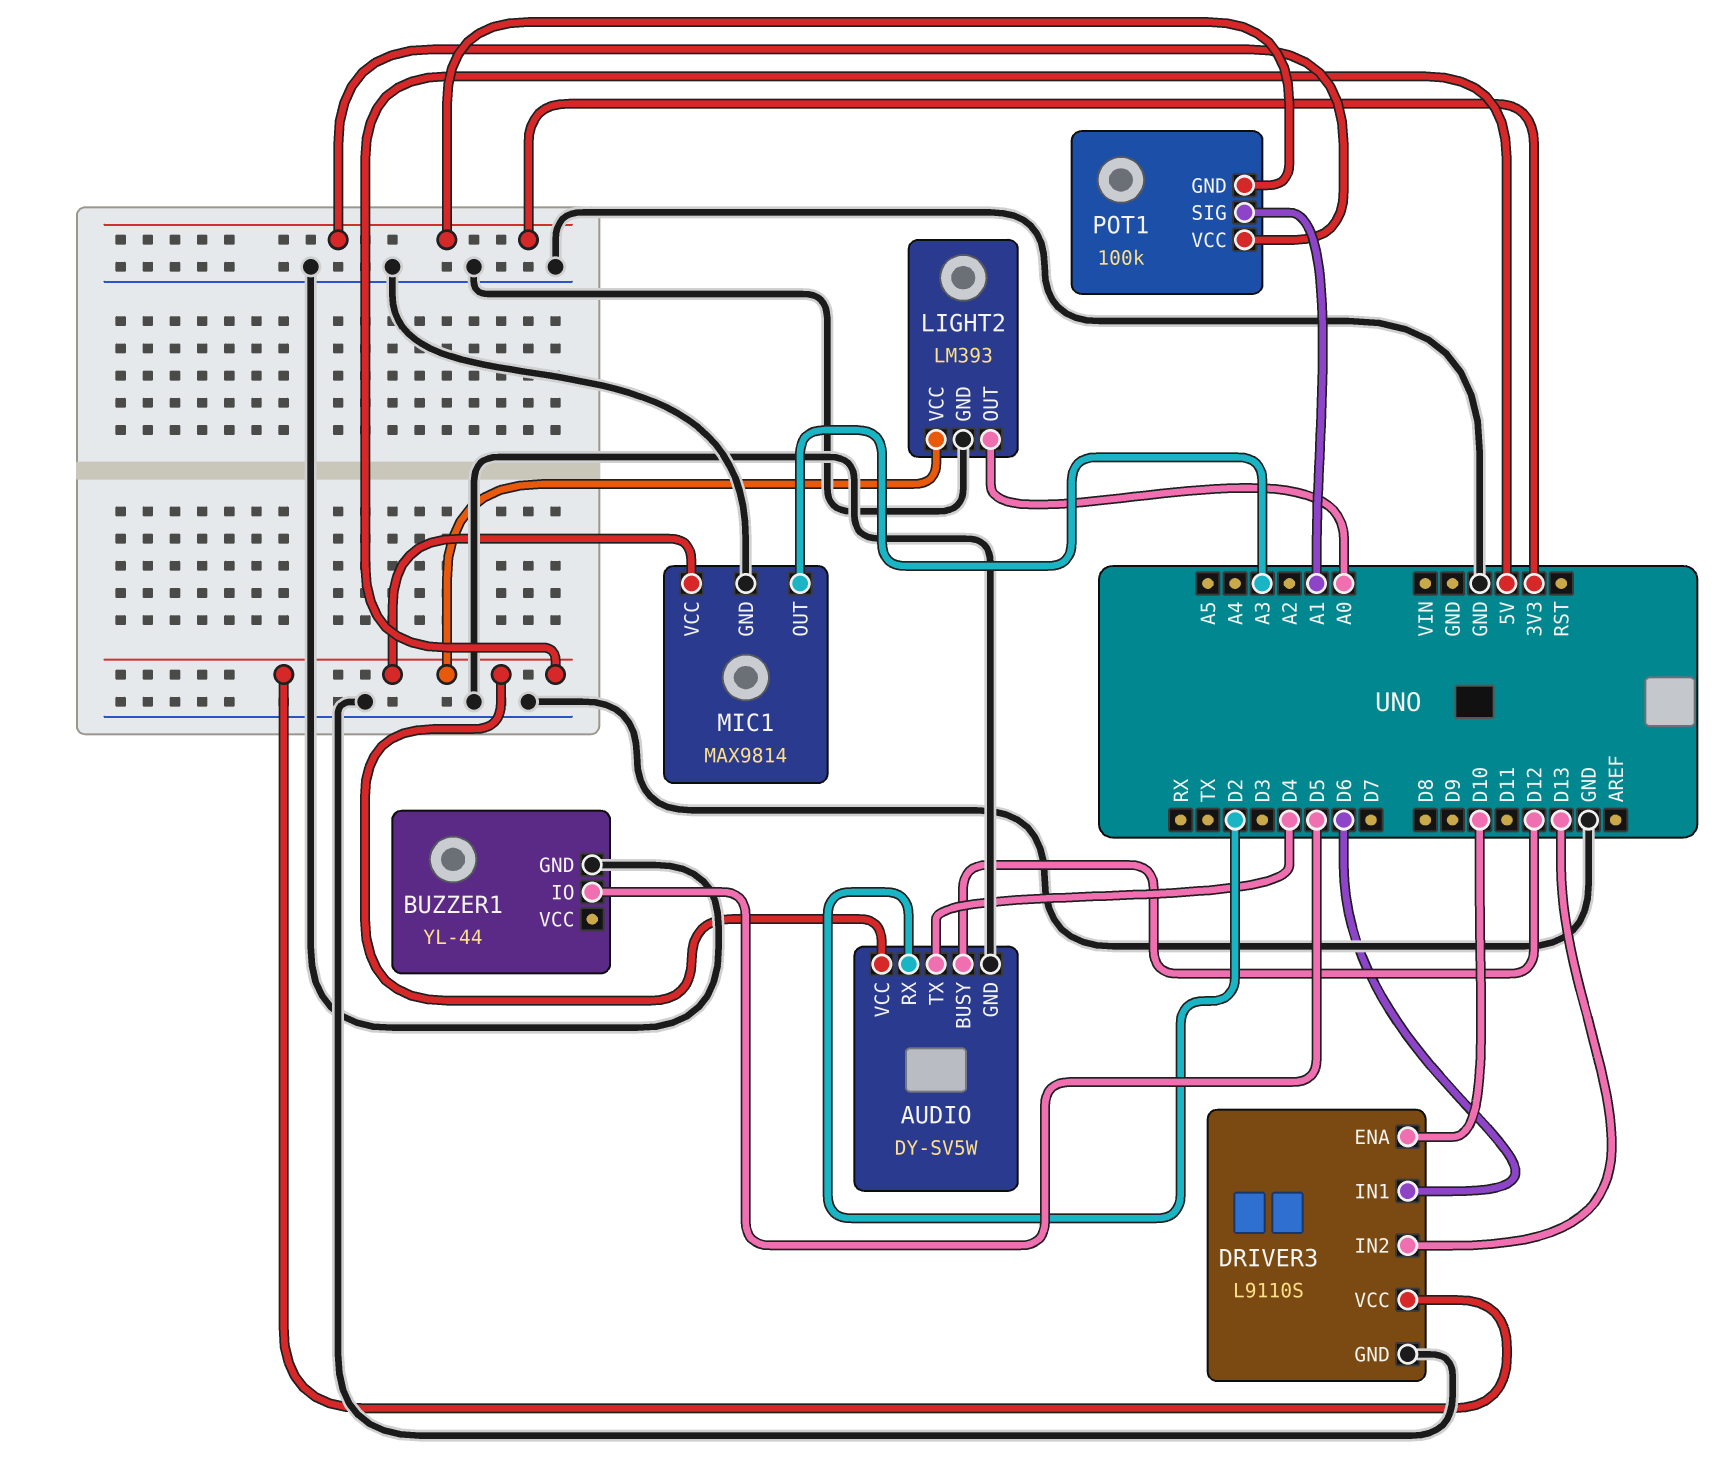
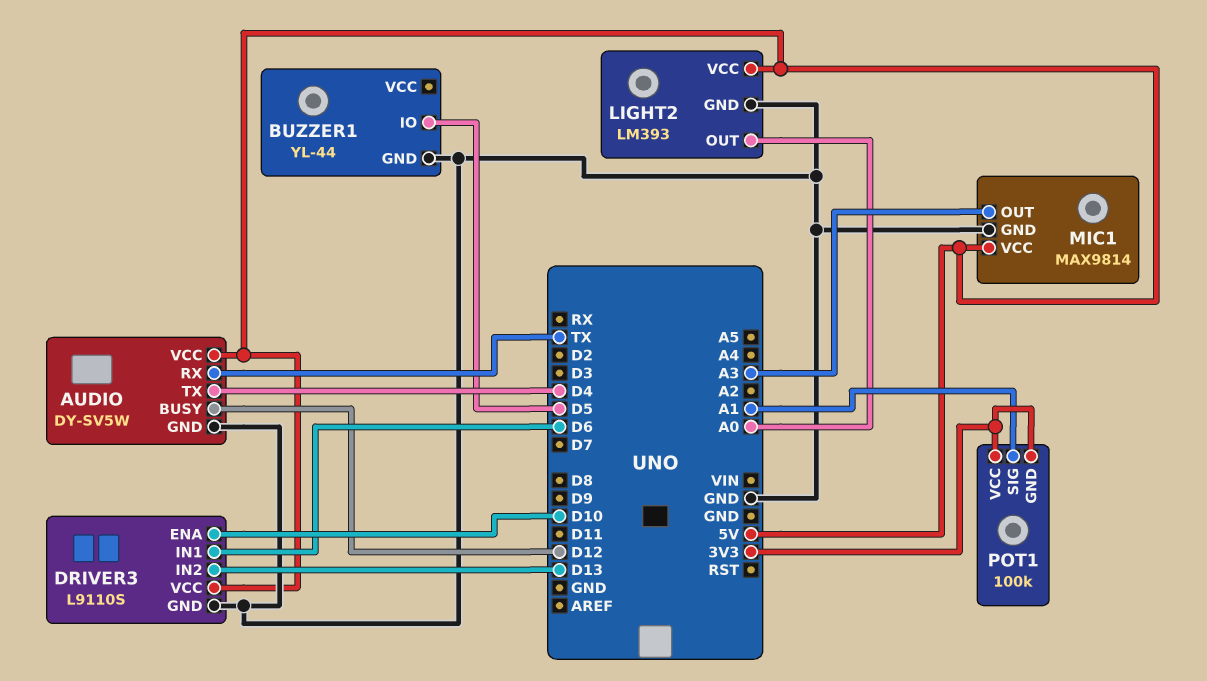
AUDIO pin RX: D2 -> TX

